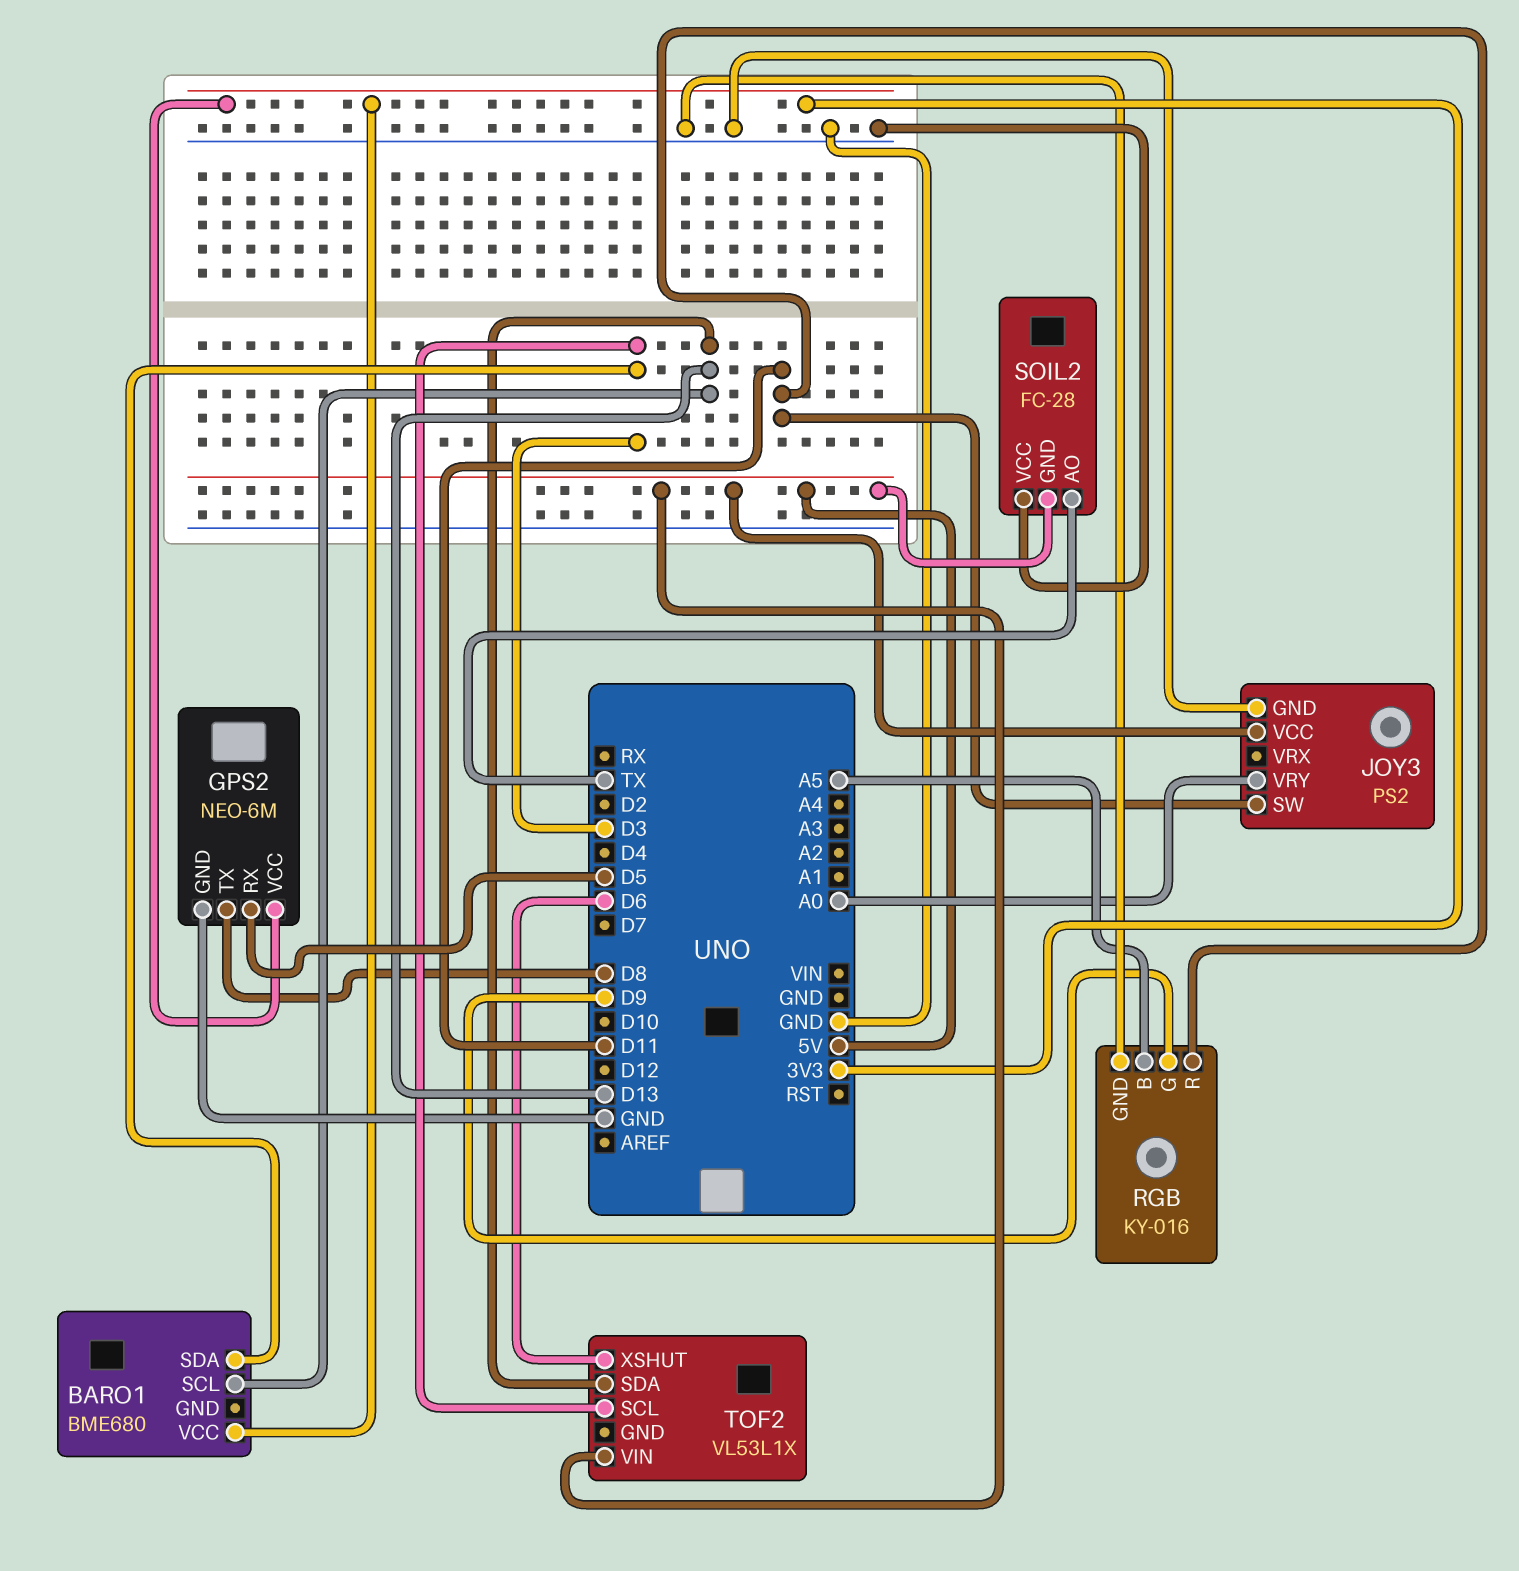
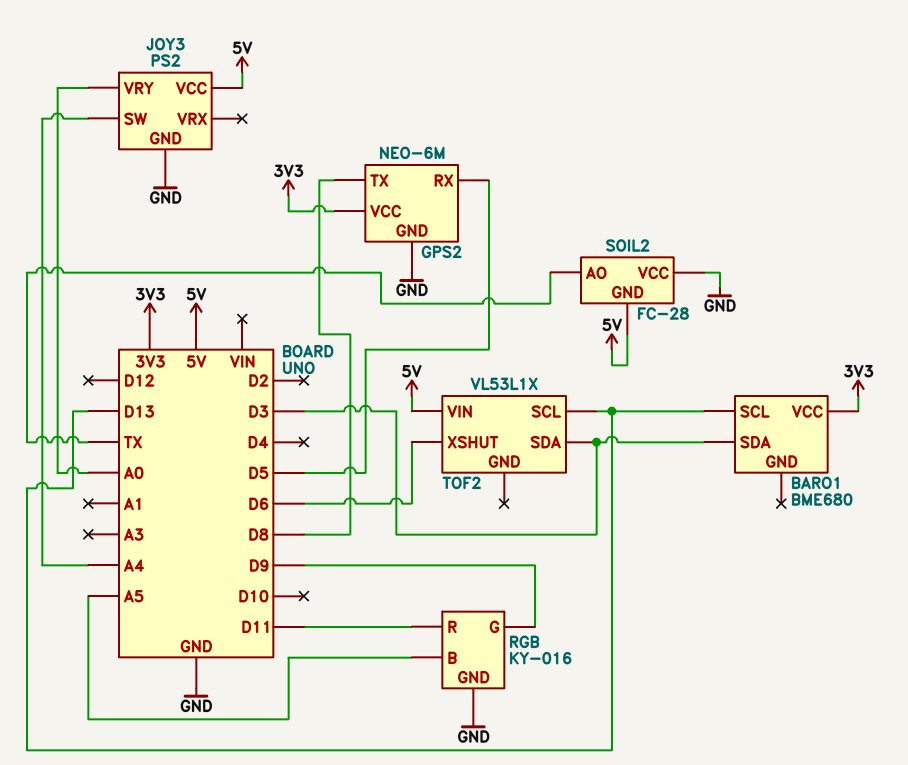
JOY3 pin SW: D11 -> A4
TOF2 pin SCL: D3 -> D13
TOF2 pin SDA: D13 -> D3

